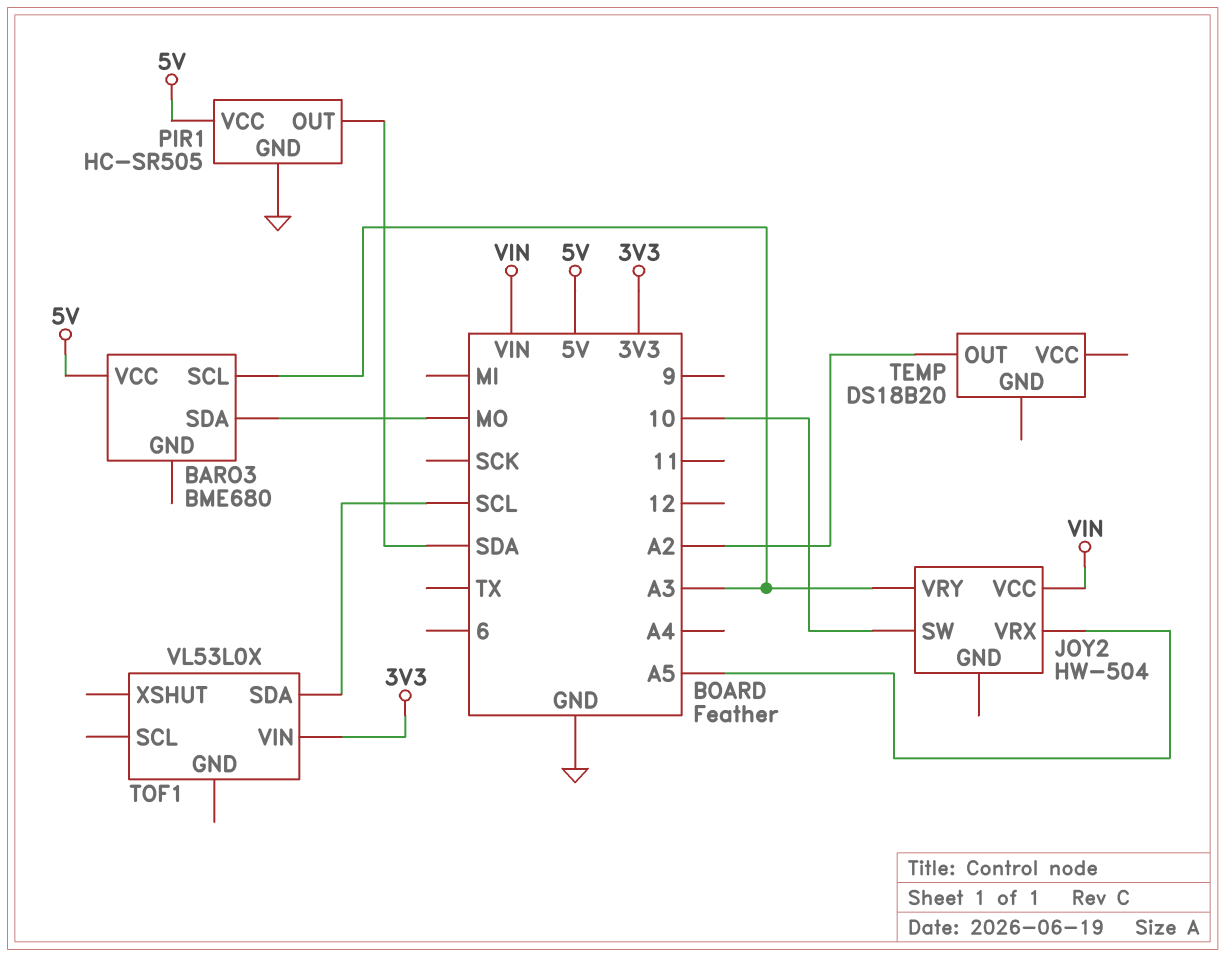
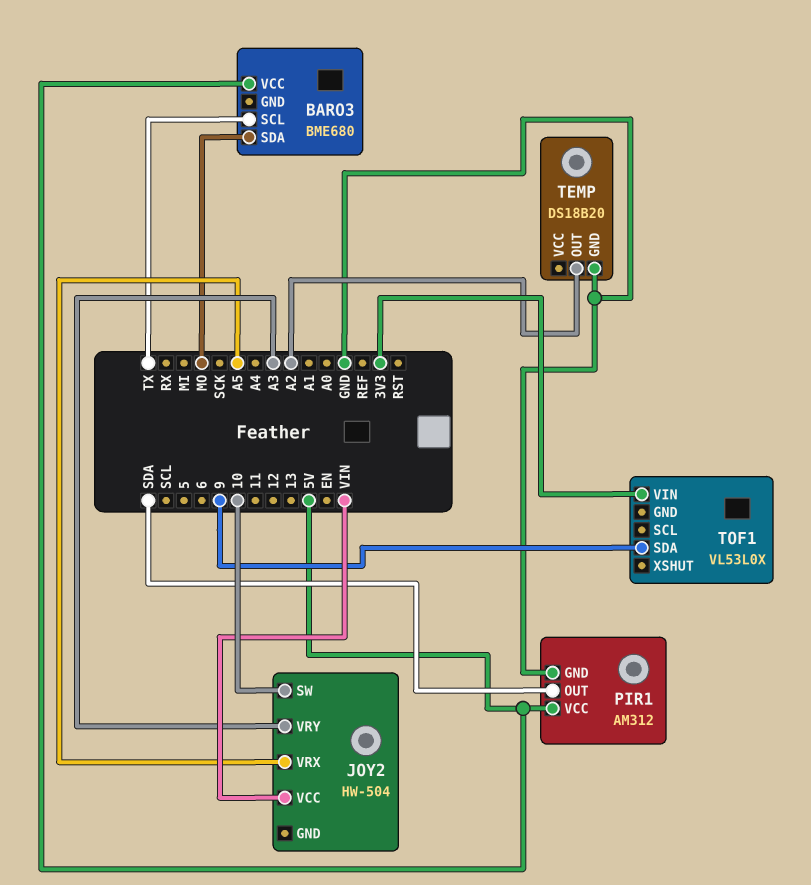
BARO3 pin SCL: A3 -> TX
PIR1: HC-SR505 -> AM312
TEMP pin GND: none -> GND
TOF1 pin SDA: SCL -> 9

